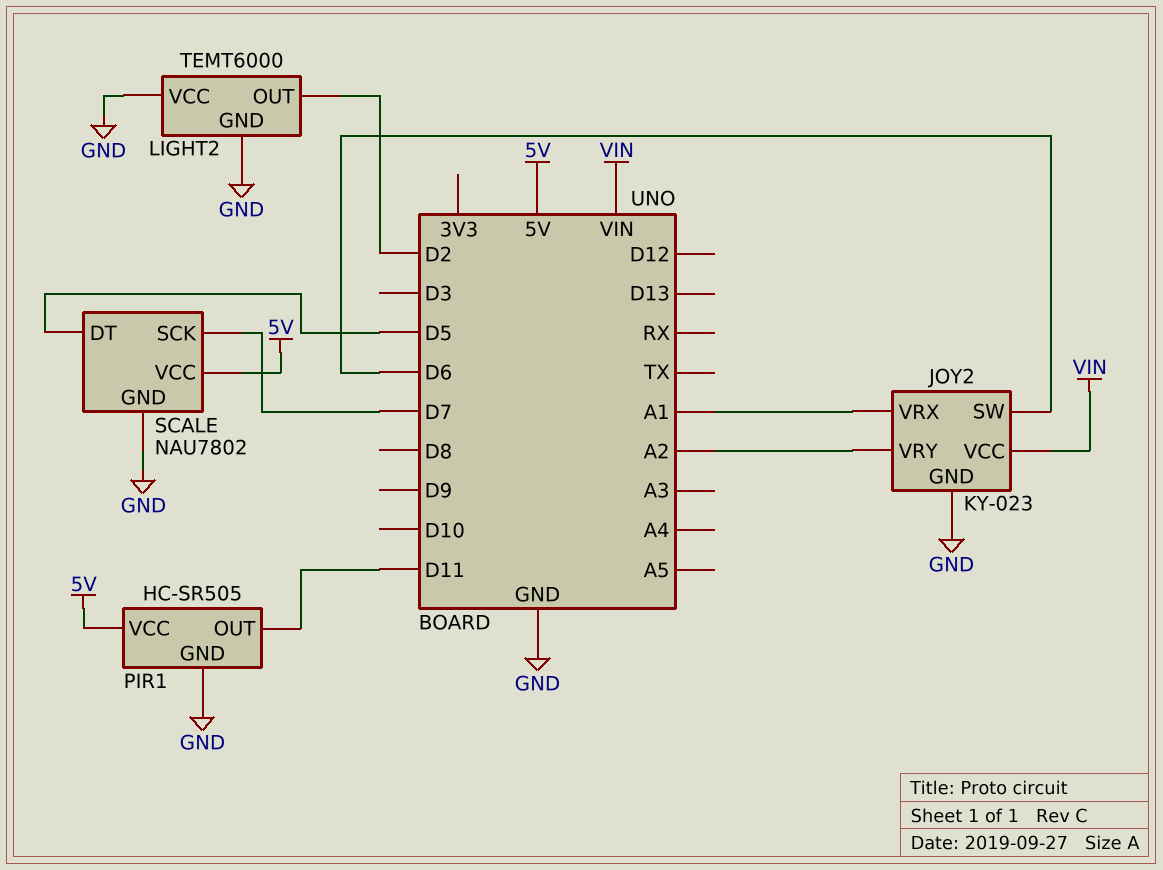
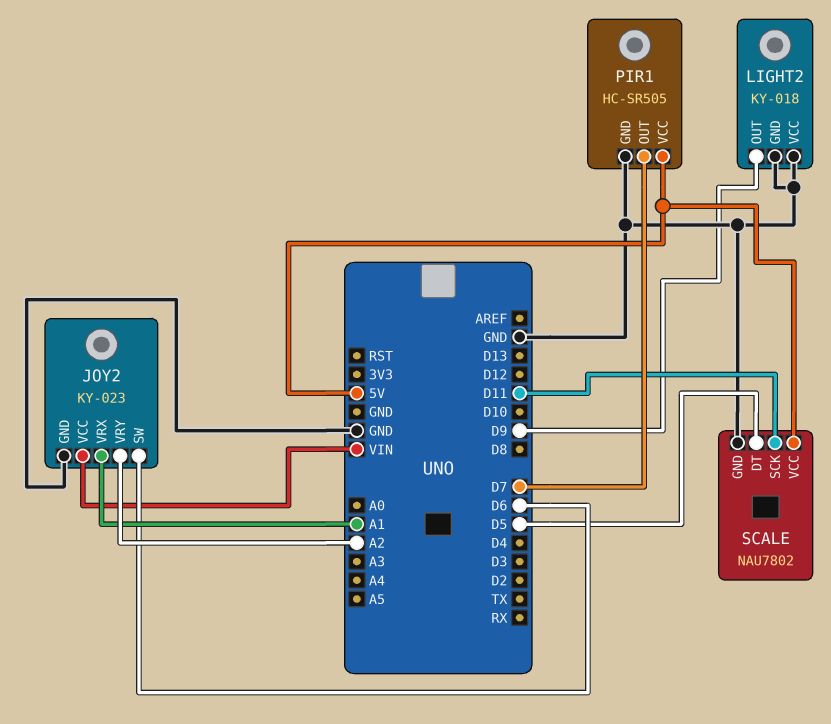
LIGHT2: TEMT6000 -> KY-018
LIGHT2 pin OUT: D2 -> D9
PIR1 pin OUT: D11 -> D7
SCALE pin SCK: D7 -> D11

